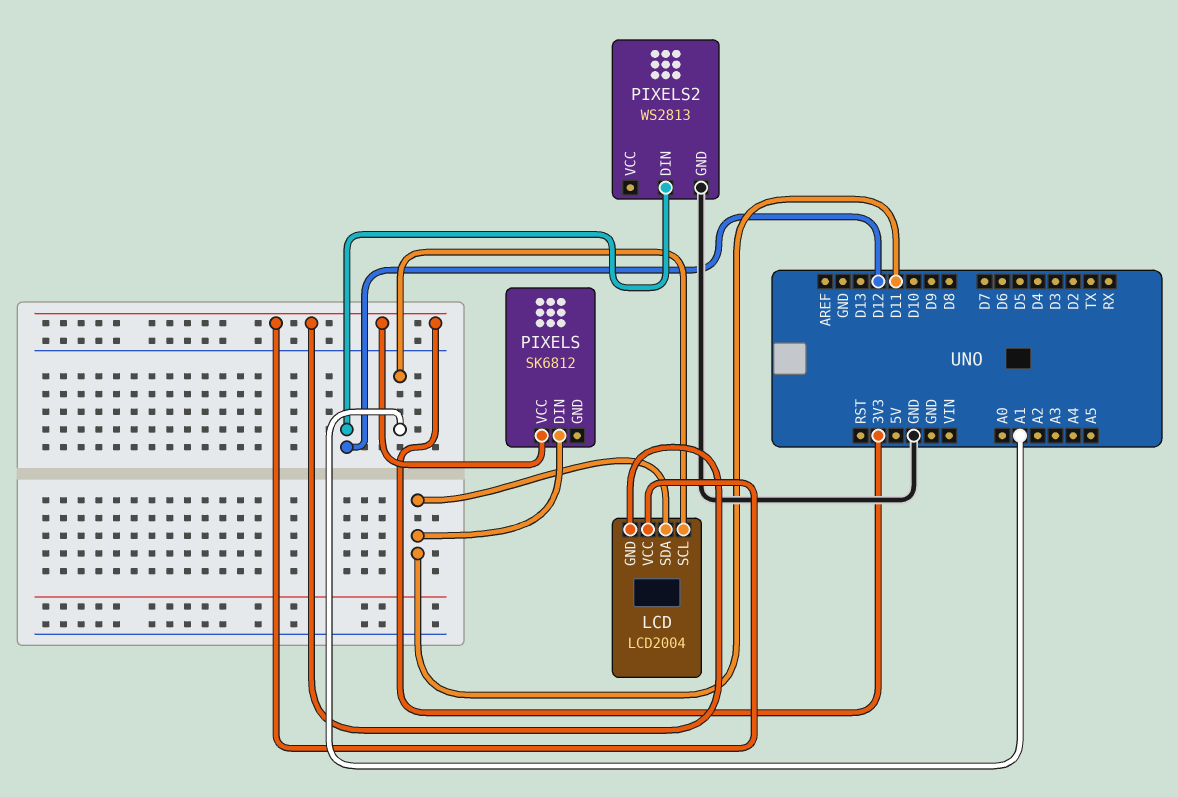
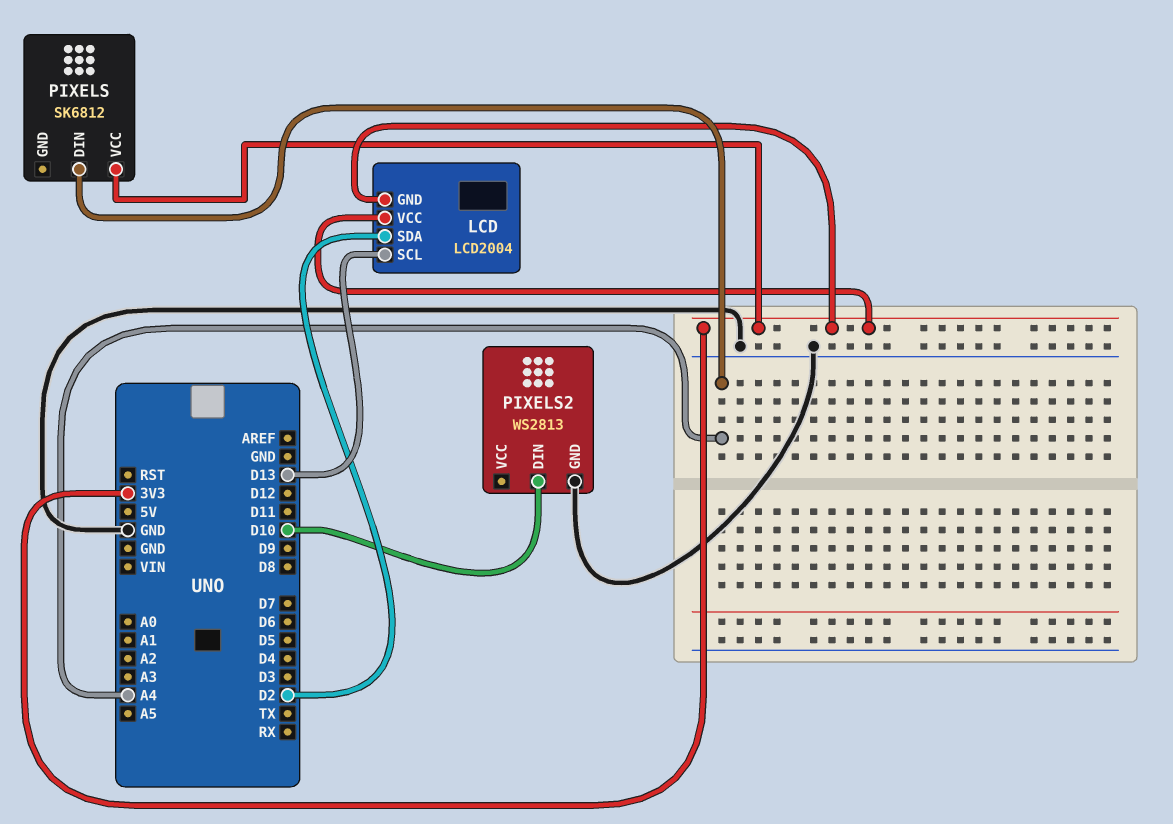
LCD pin SCL: A1 -> D13
LCD pin SDA: D11 -> D2
PIXELS pin DIN: D11 -> A4
PIXELS2 pin DIN: D12 -> D10

